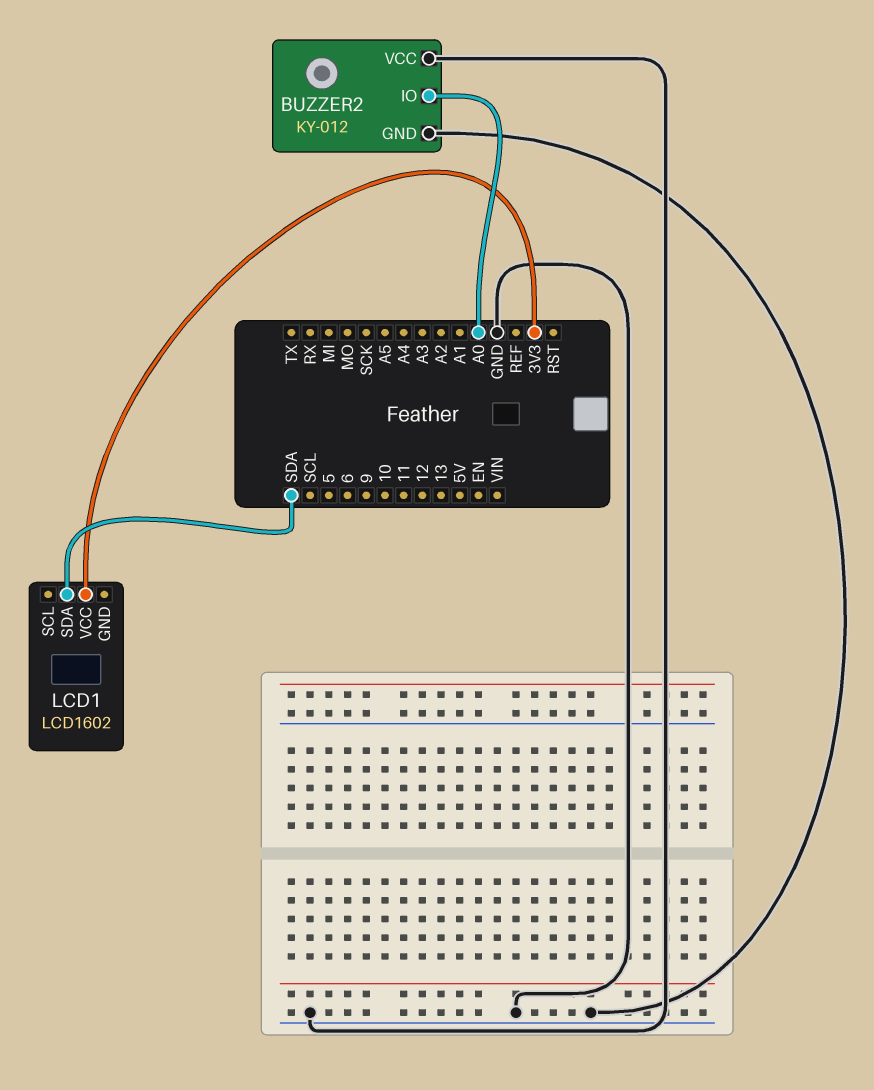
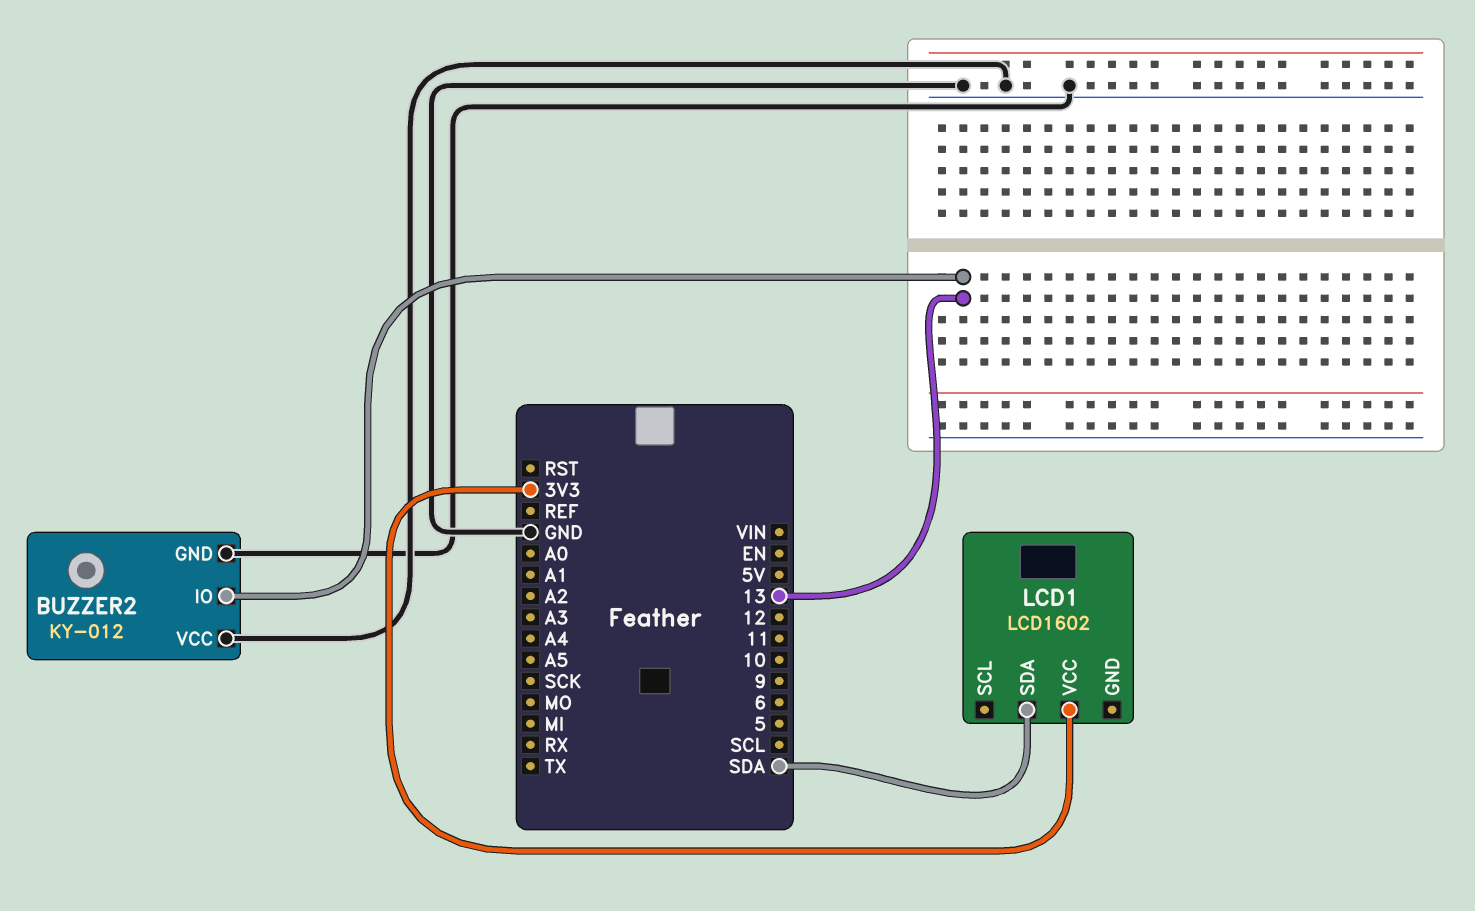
BUZZER2 pin IO: A0 -> 13

